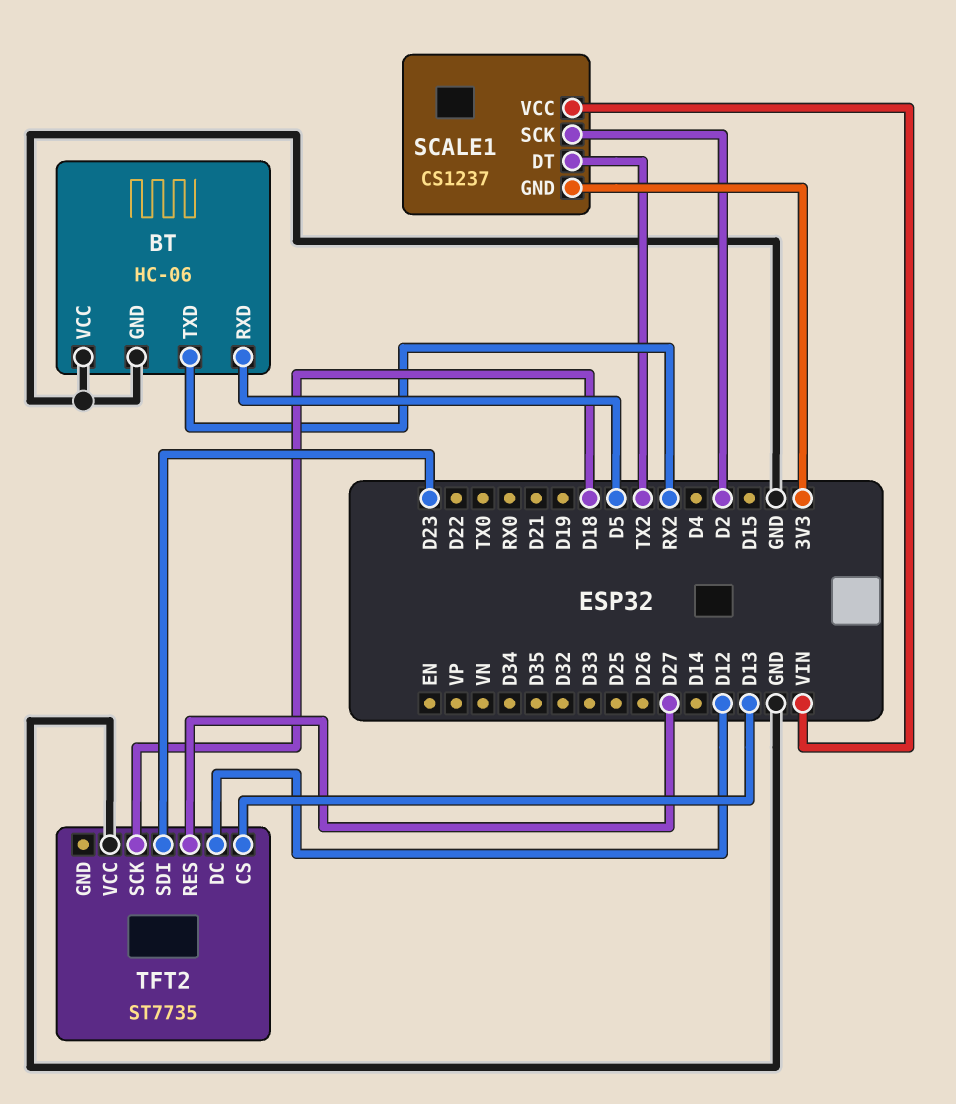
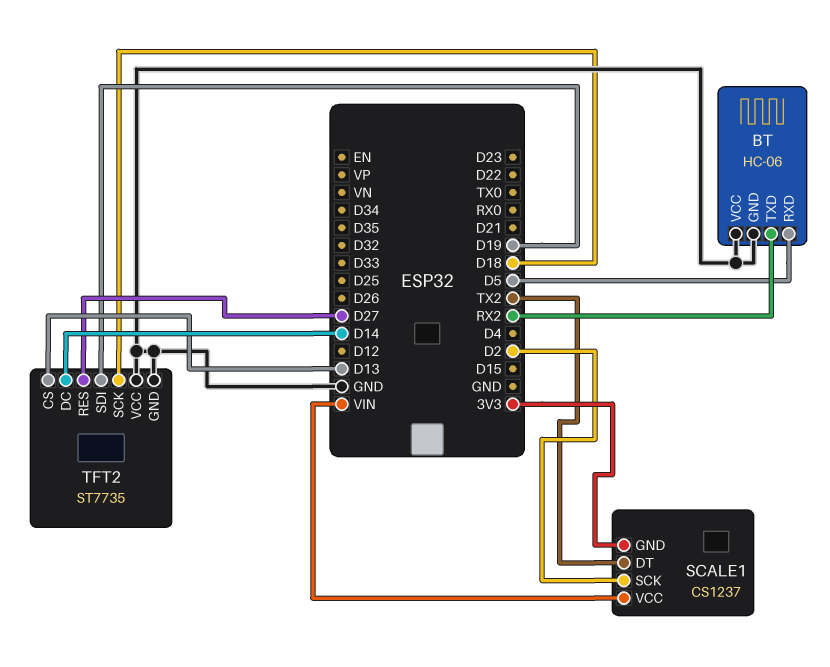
TFT2 pin DC: D12 -> D14
TFT2 pin GND: none -> GND
TFT2 pin SDI: D23 -> D19

